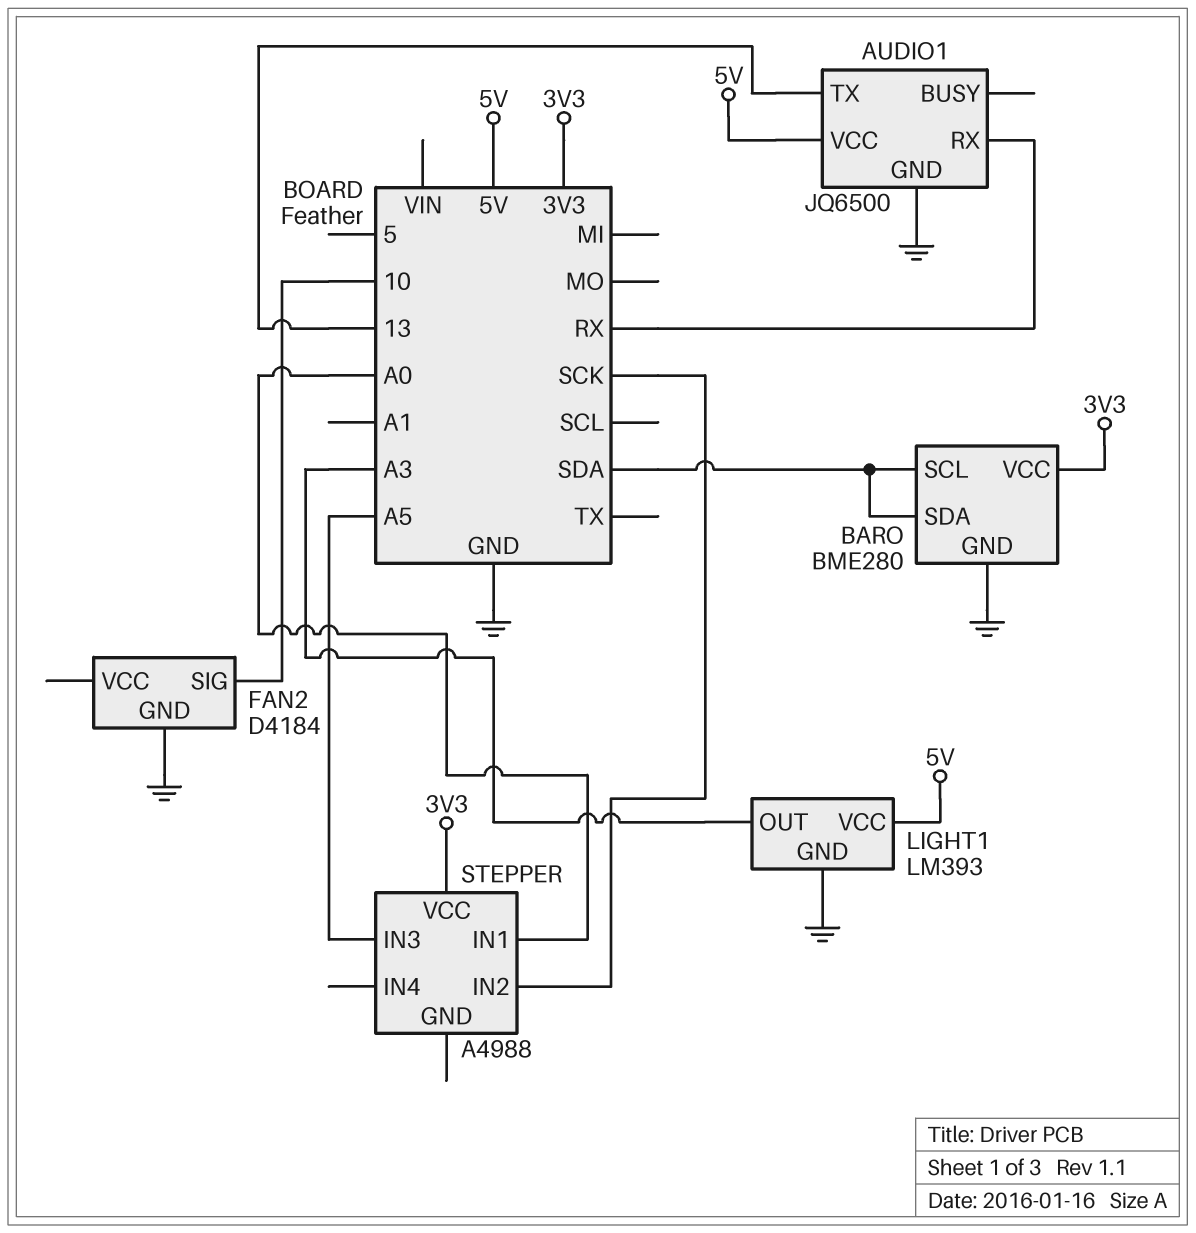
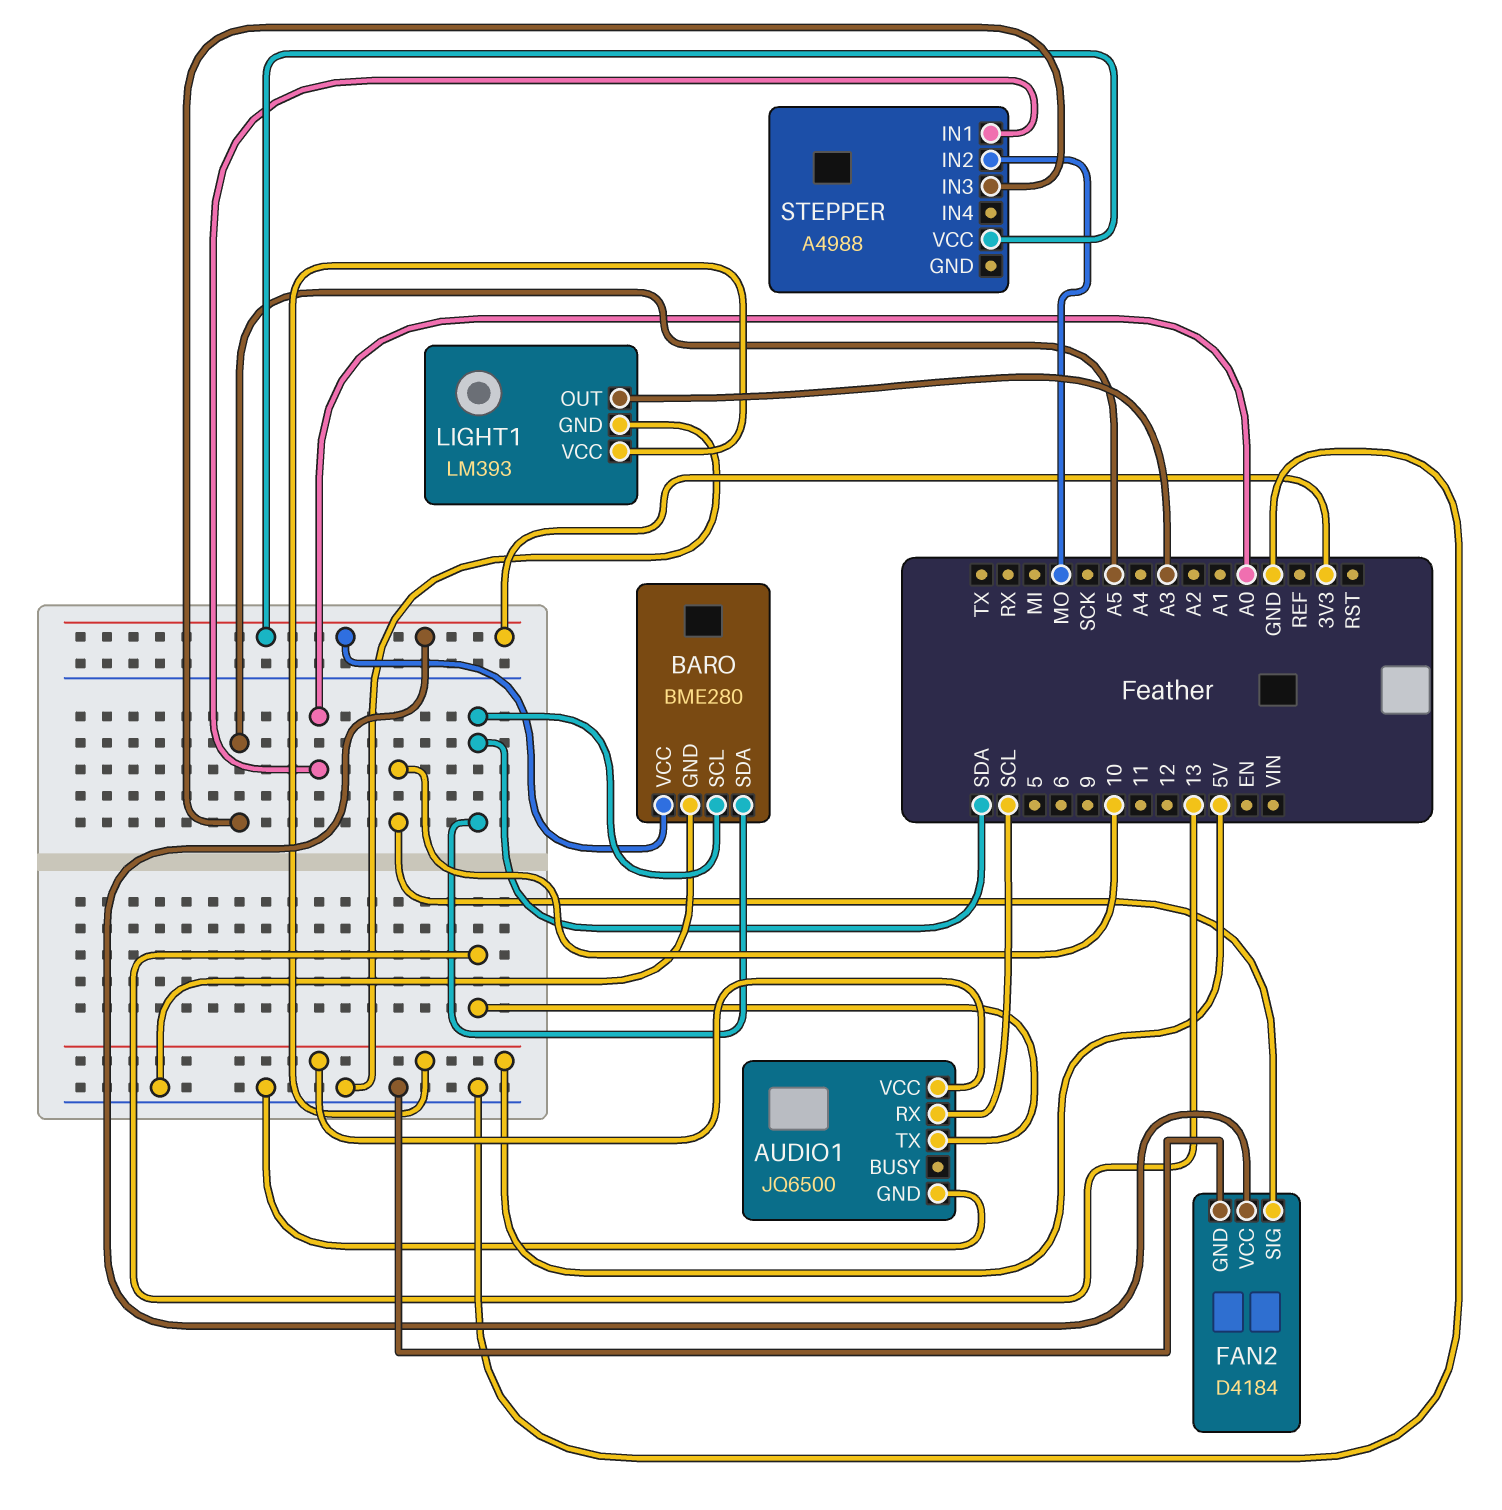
AUDIO1 pin RX: RX -> SCL
FAN2 pin VCC: none -> 3V3
STEPPER pin IN2: SCK -> MO

